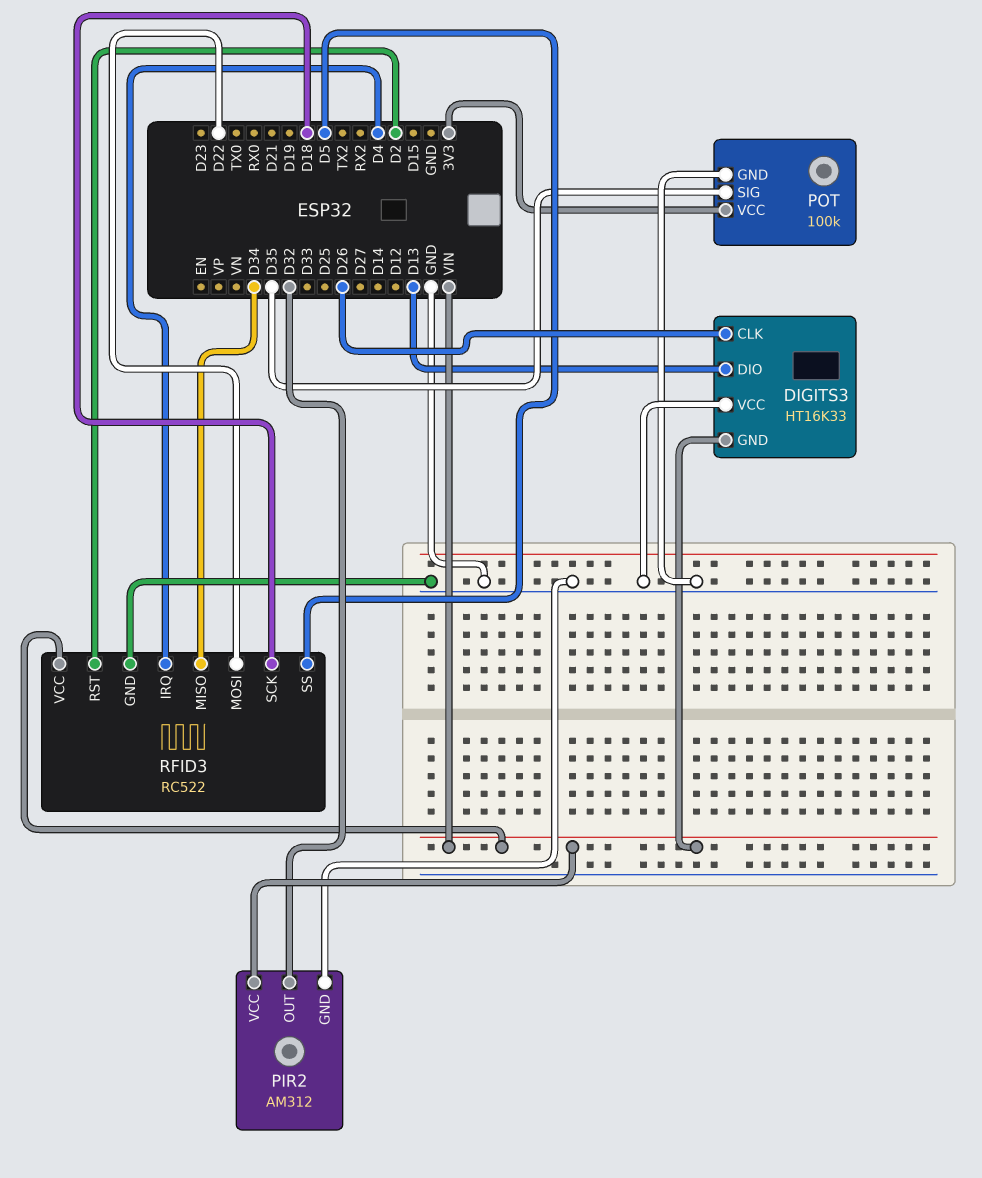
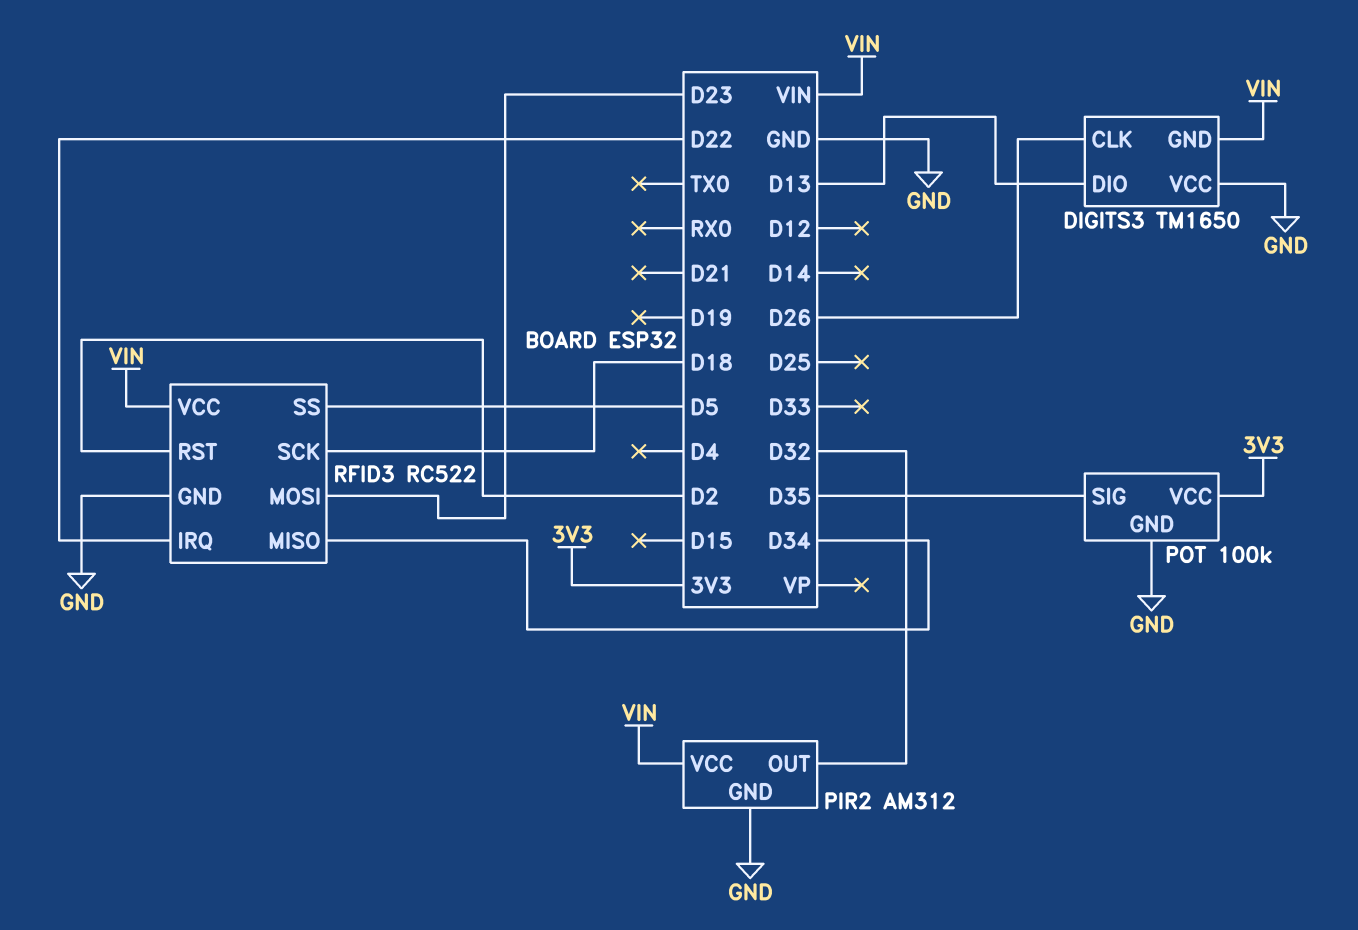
DIGITS3: HT16K33 -> TM1650
RFID3 pin IRQ: D4 -> D22
RFID3 pin MOSI: D22 -> D23

